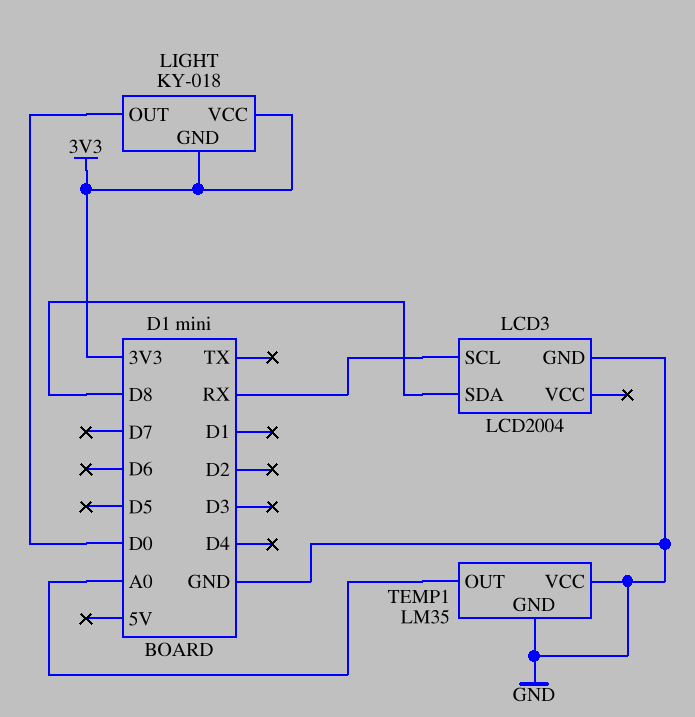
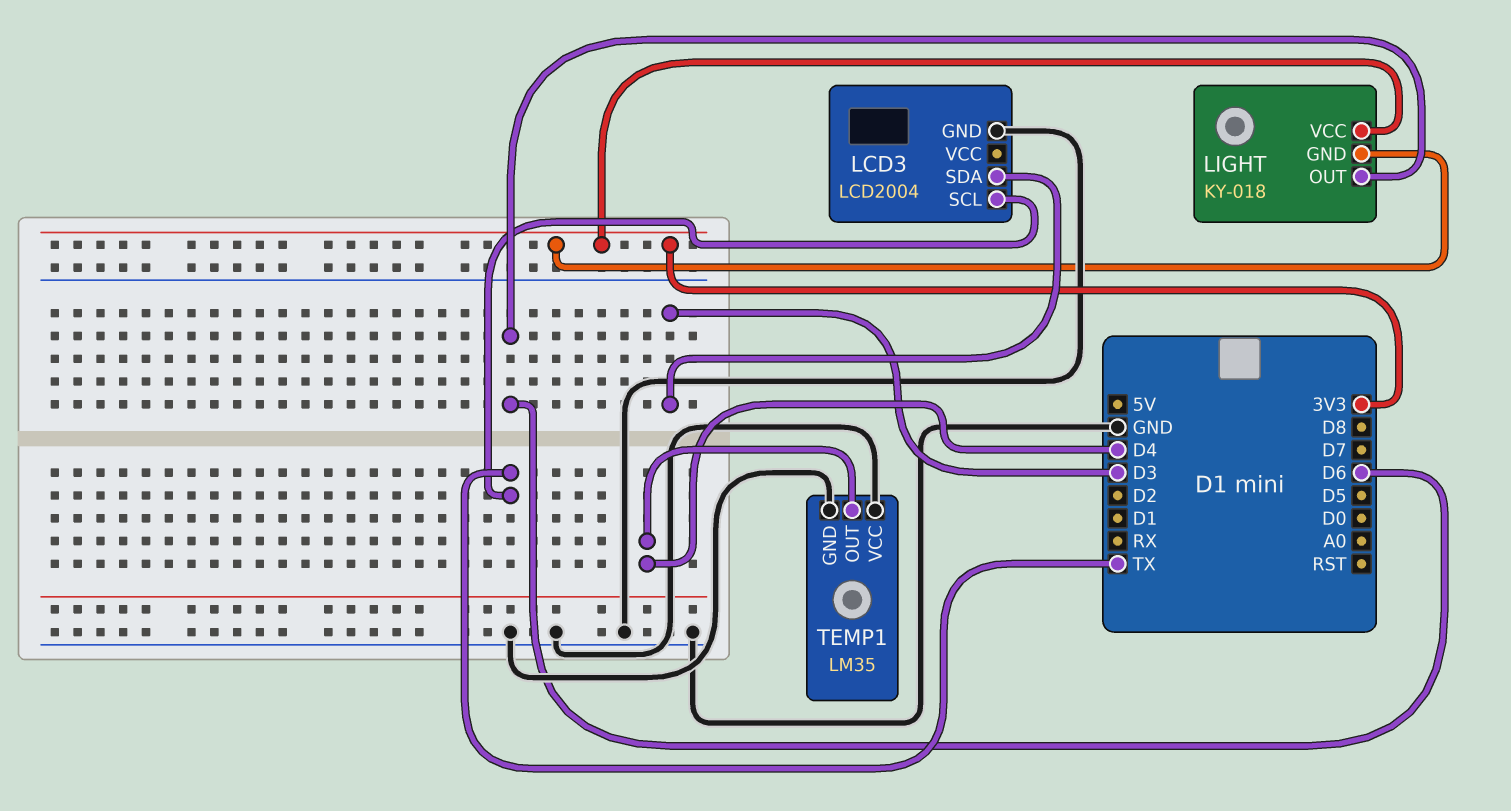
LCD3 pin SCL: RX -> TX
LCD3 pin SDA: D8 -> D3
LIGHT pin OUT: D0 -> D6
TEMP1 pin OUT: A0 -> D4

